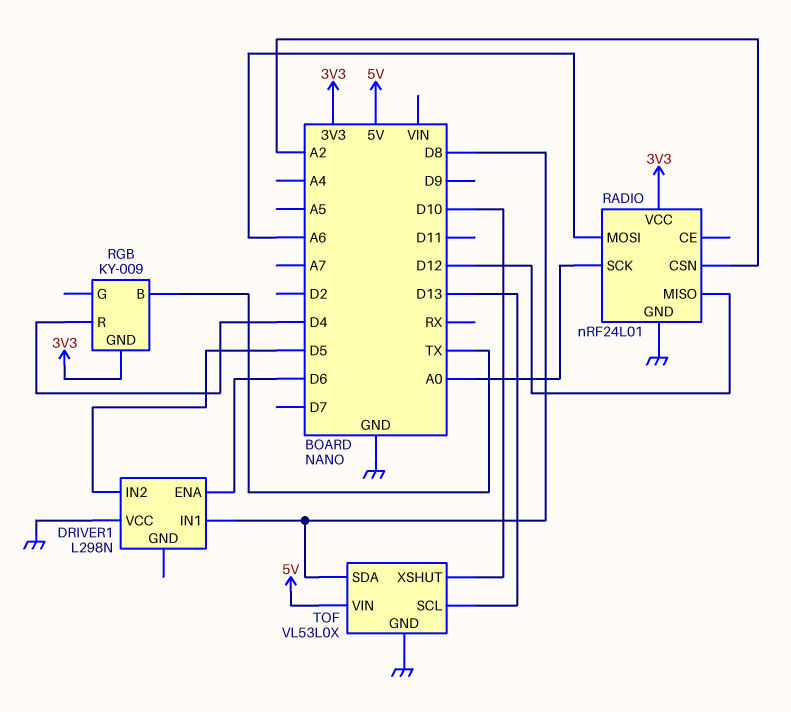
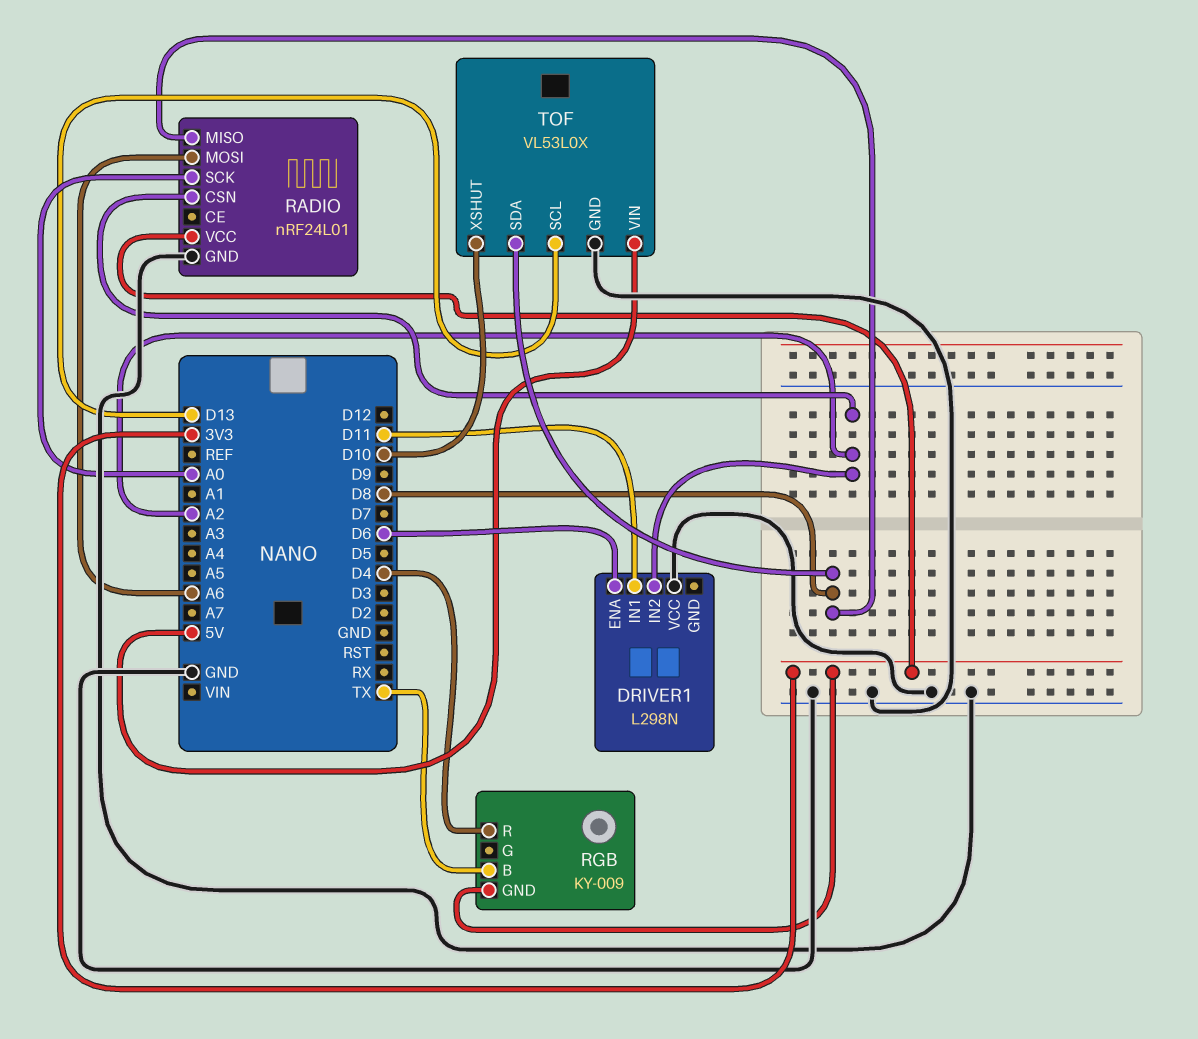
DRIVER1 pin IN1: D8 -> D11
DRIVER1 pin IN2: D5 -> A2
RADIO pin MISO: D12 -> D8

